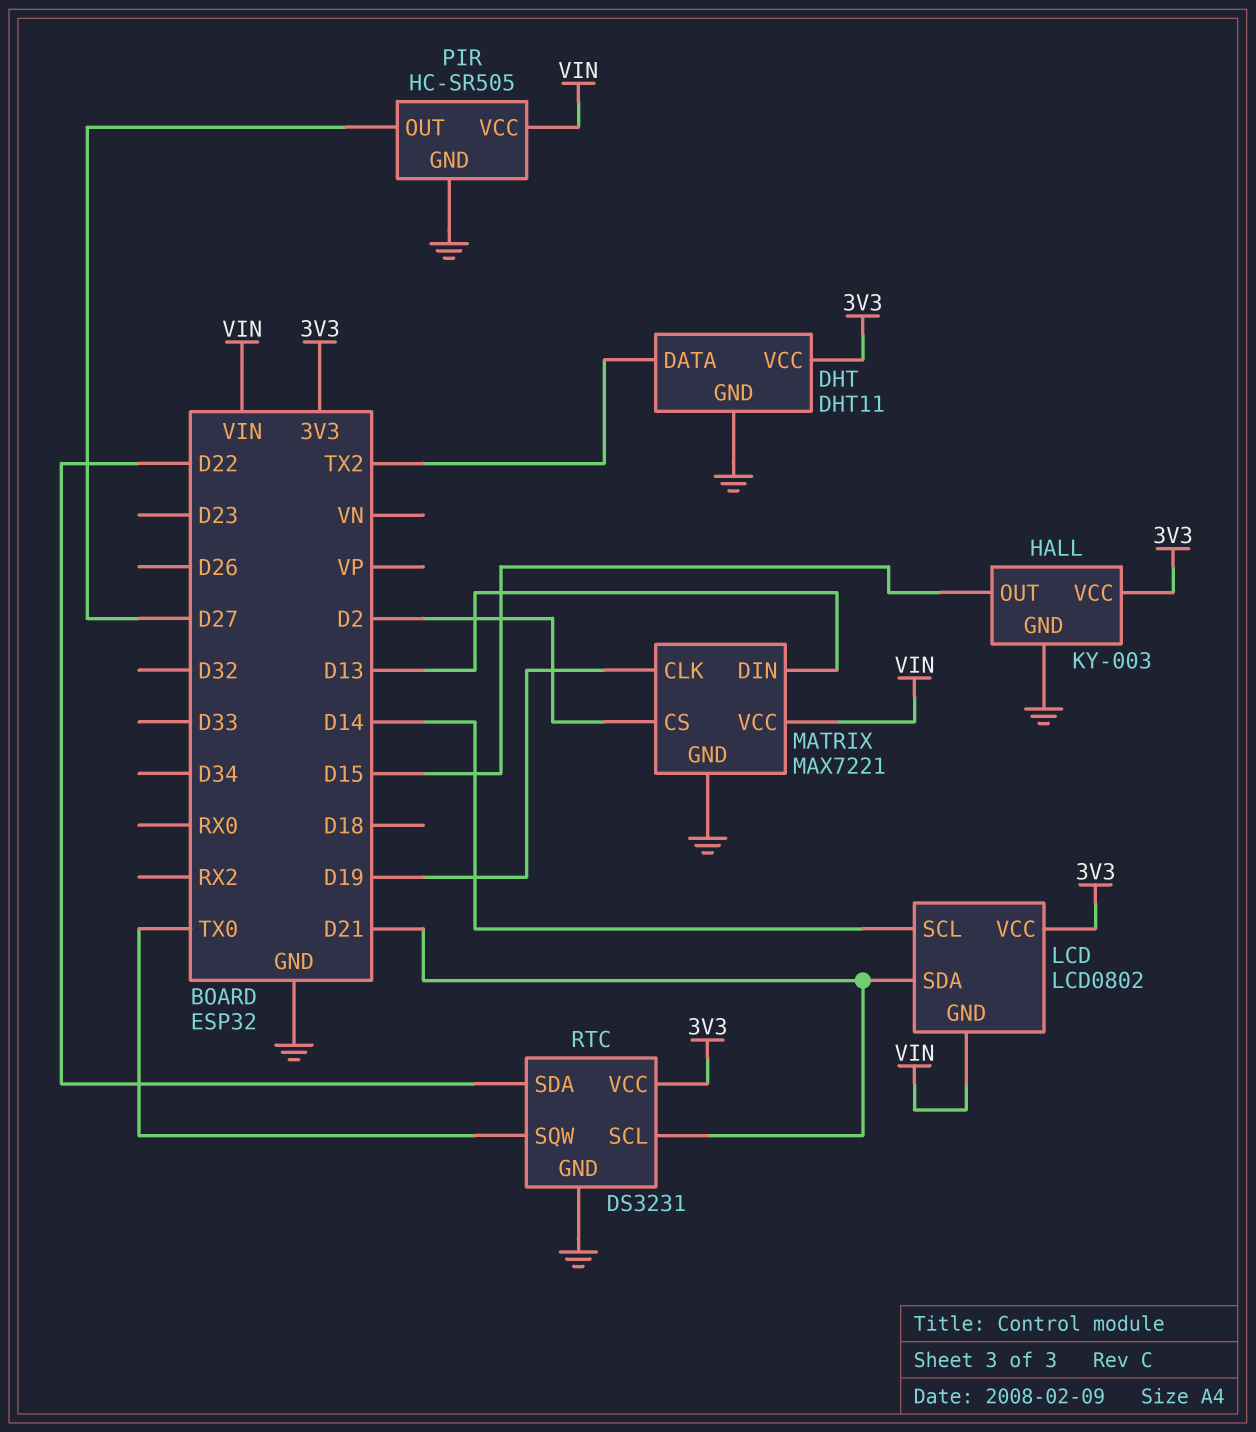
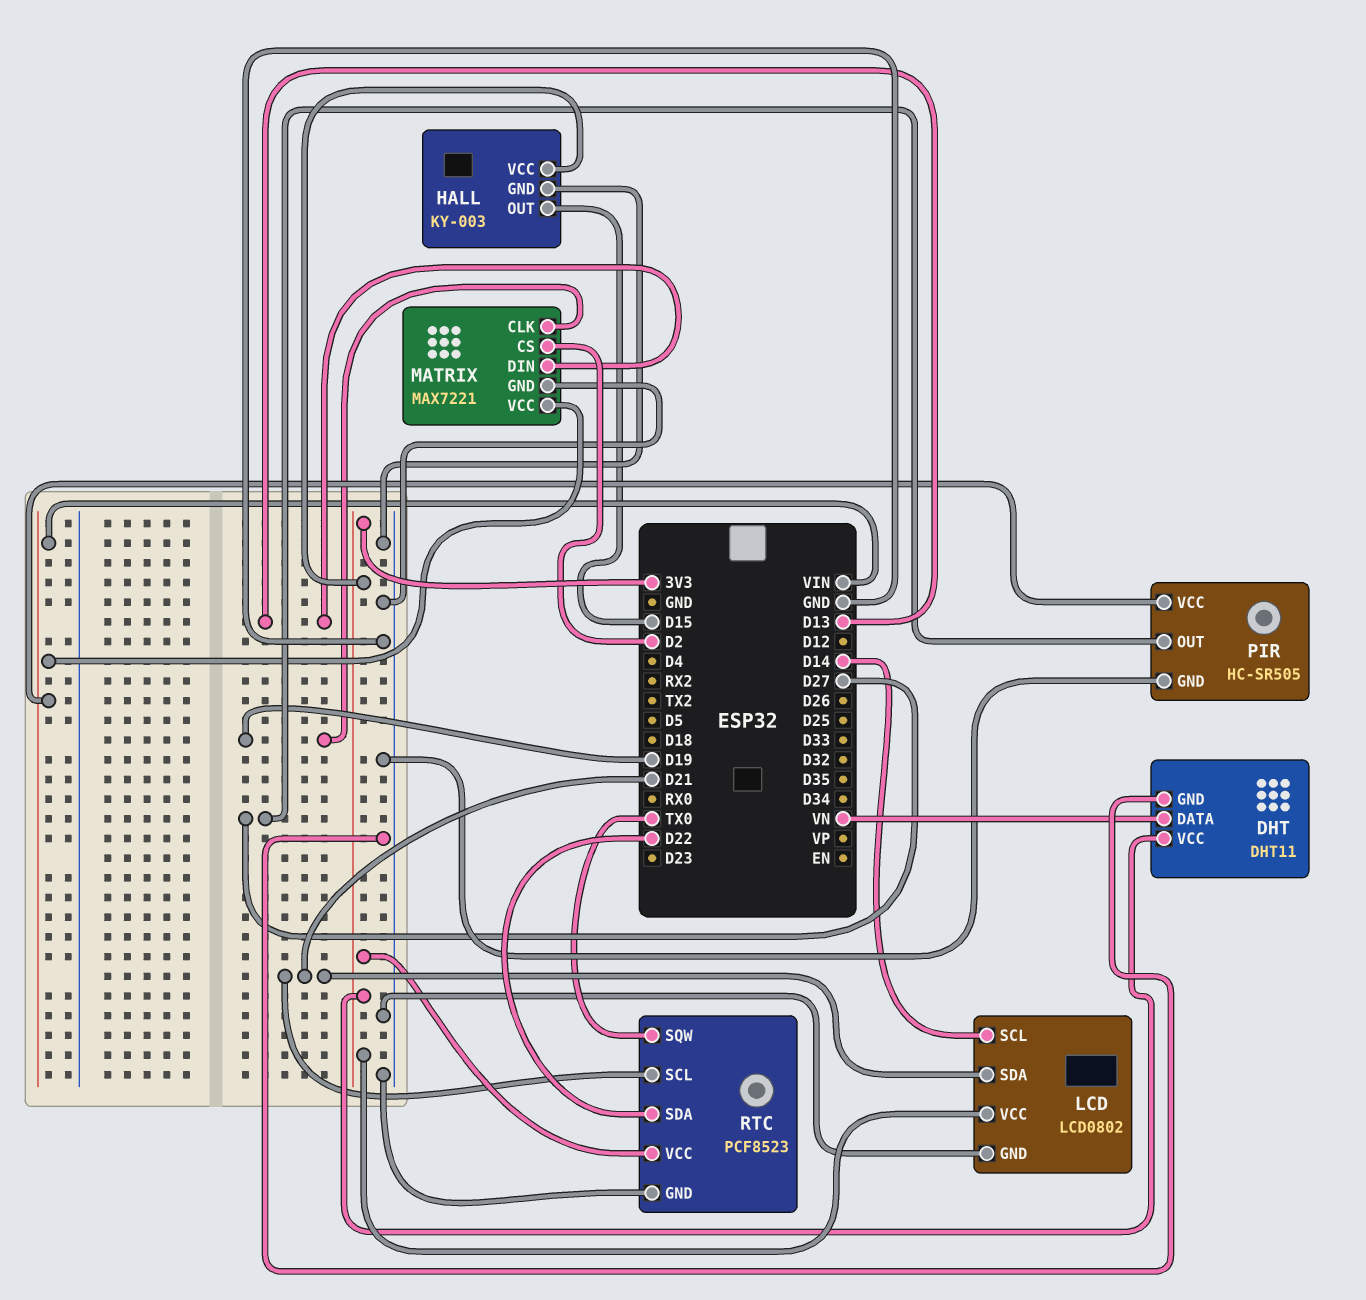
DHT pin DATA: TX2 -> VN
LCD pin GND: VIN -> GND
RTC: DS3231 -> PCF8523

